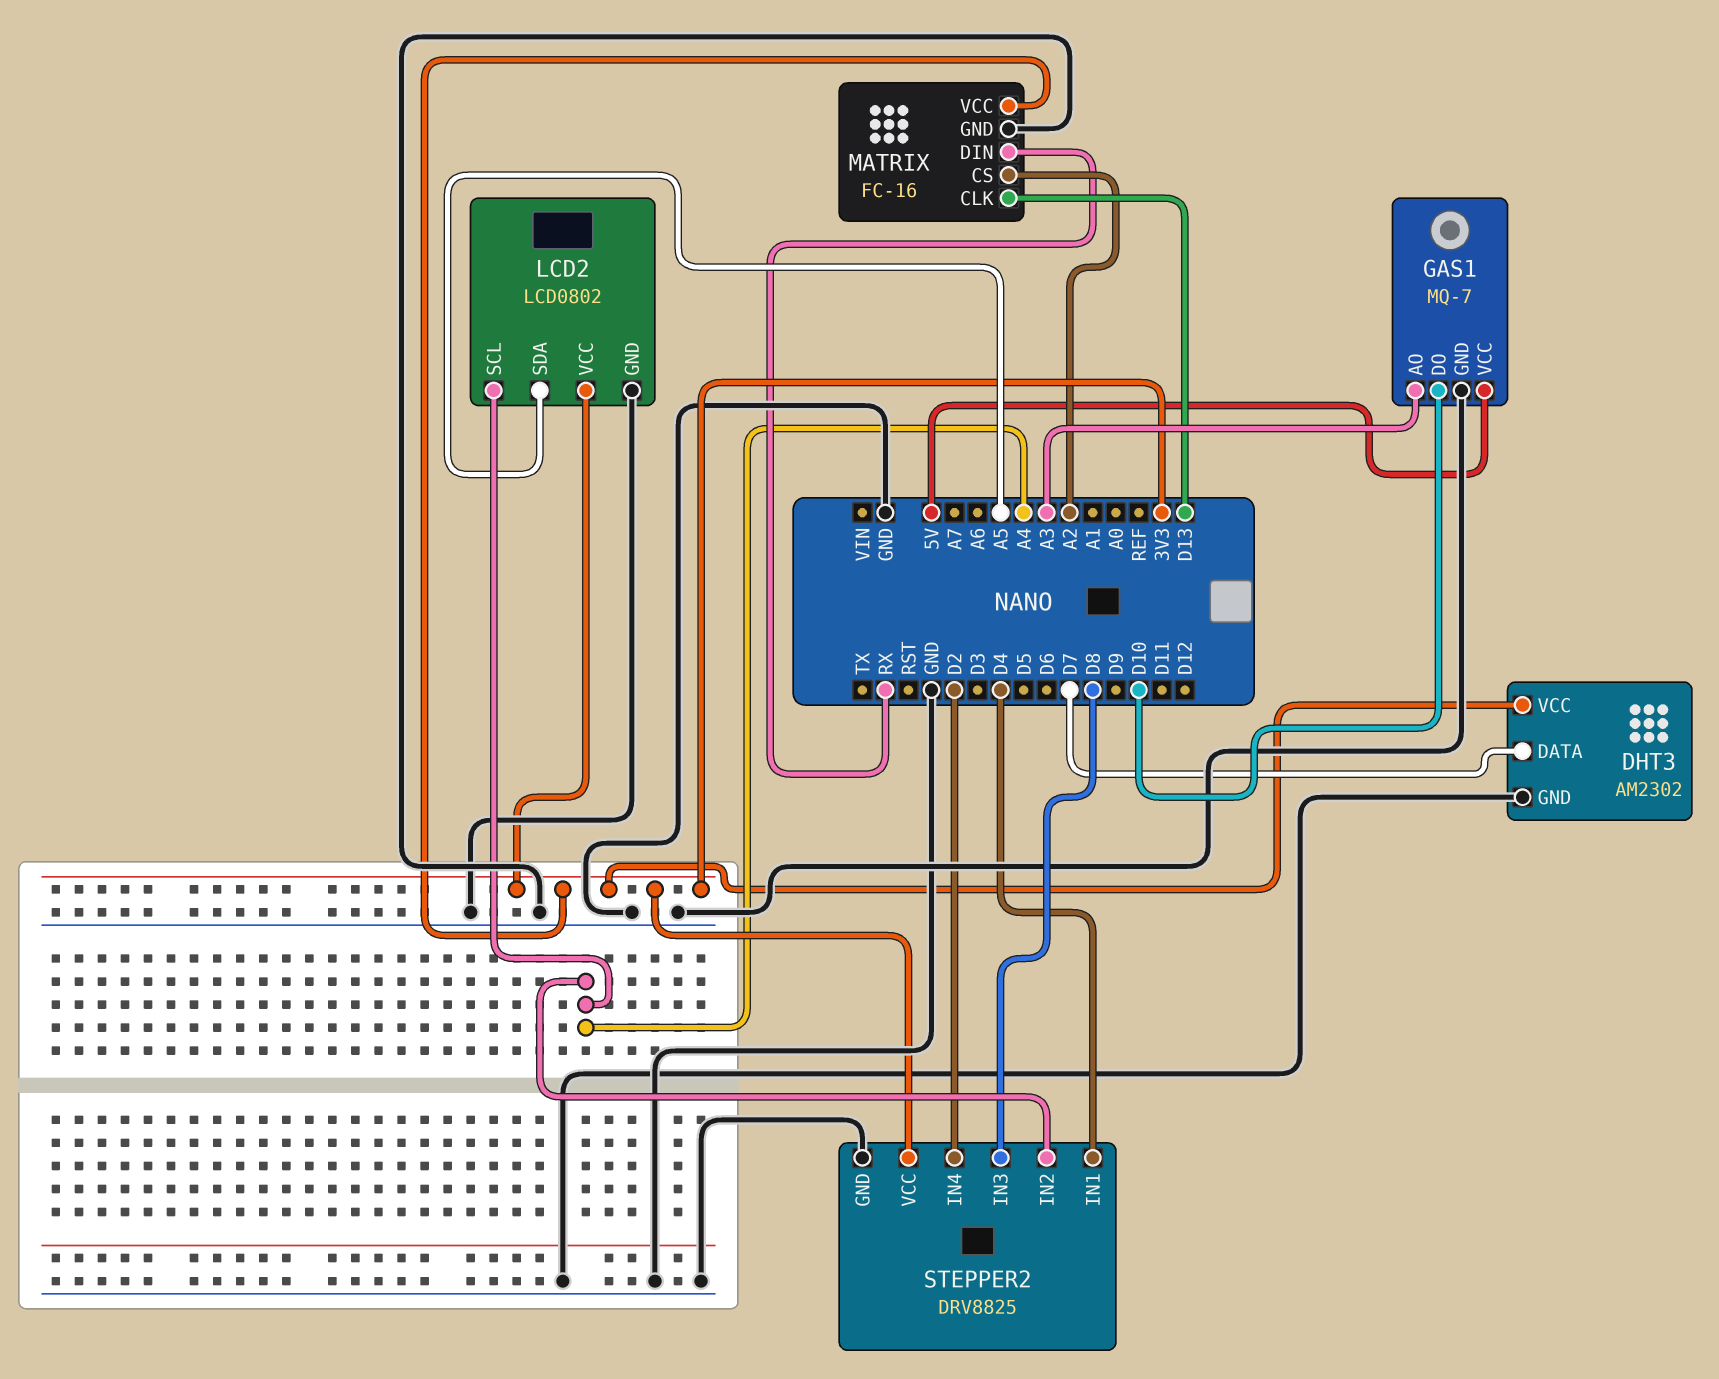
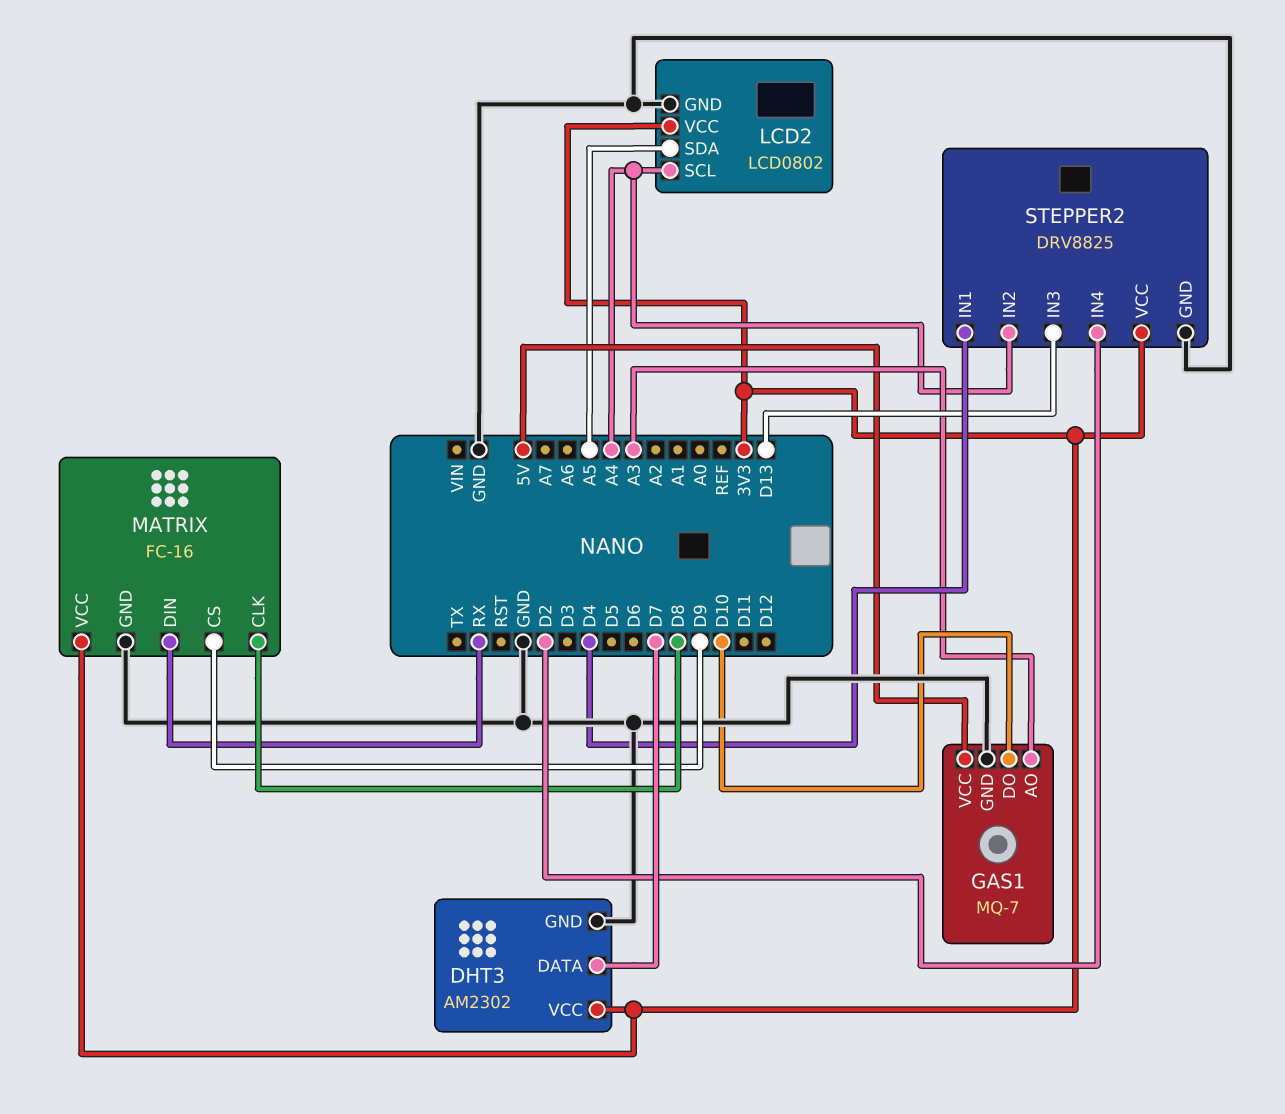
MATRIX pin CLK: D13 -> D8
MATRIX pin CS: A2 -> D9
STEPPER2 pin IN3: D8 -> D13

